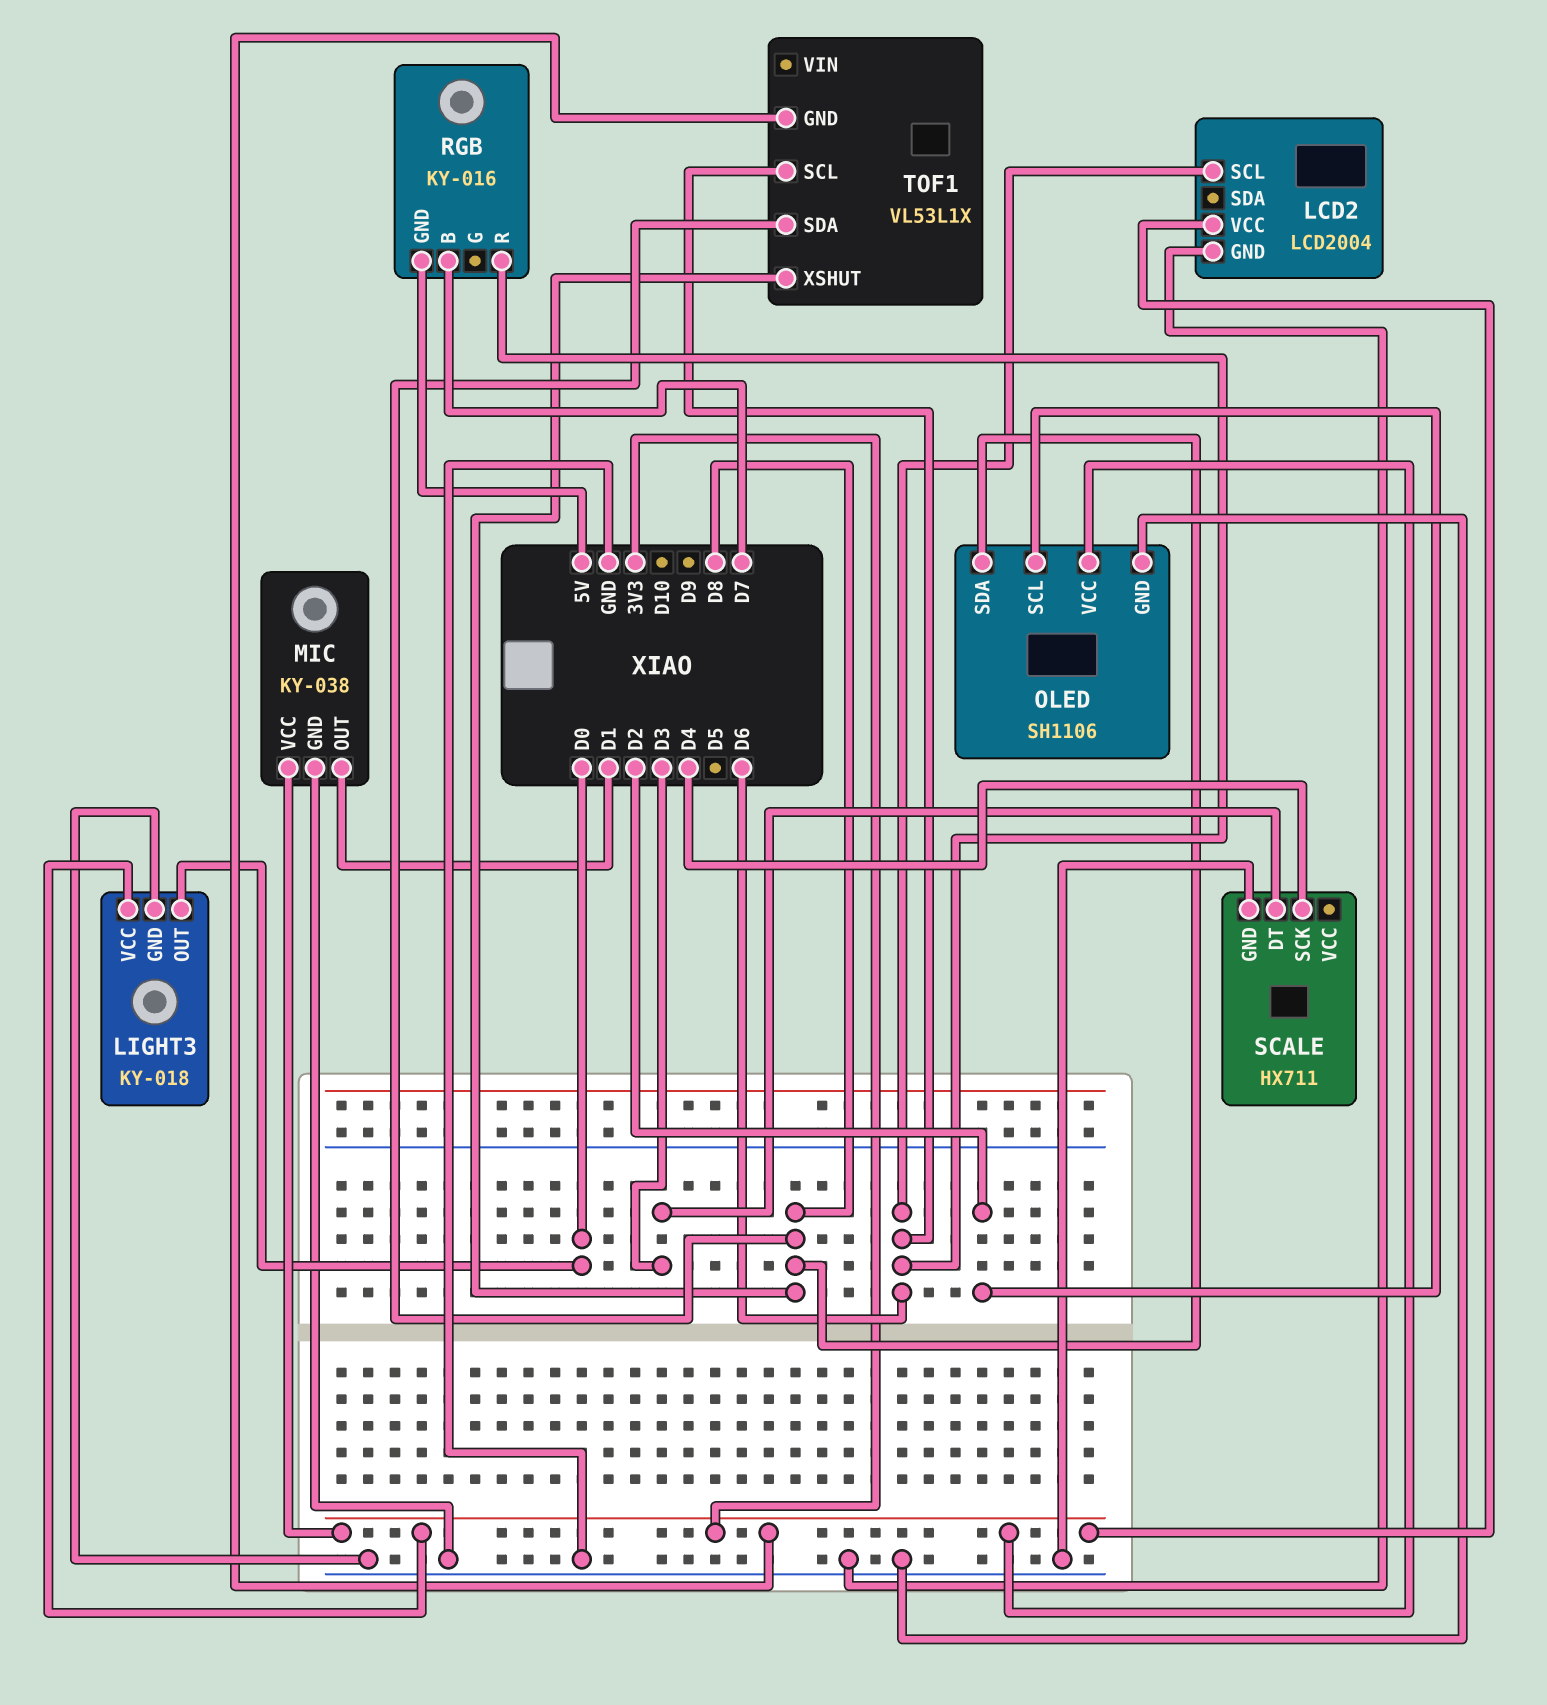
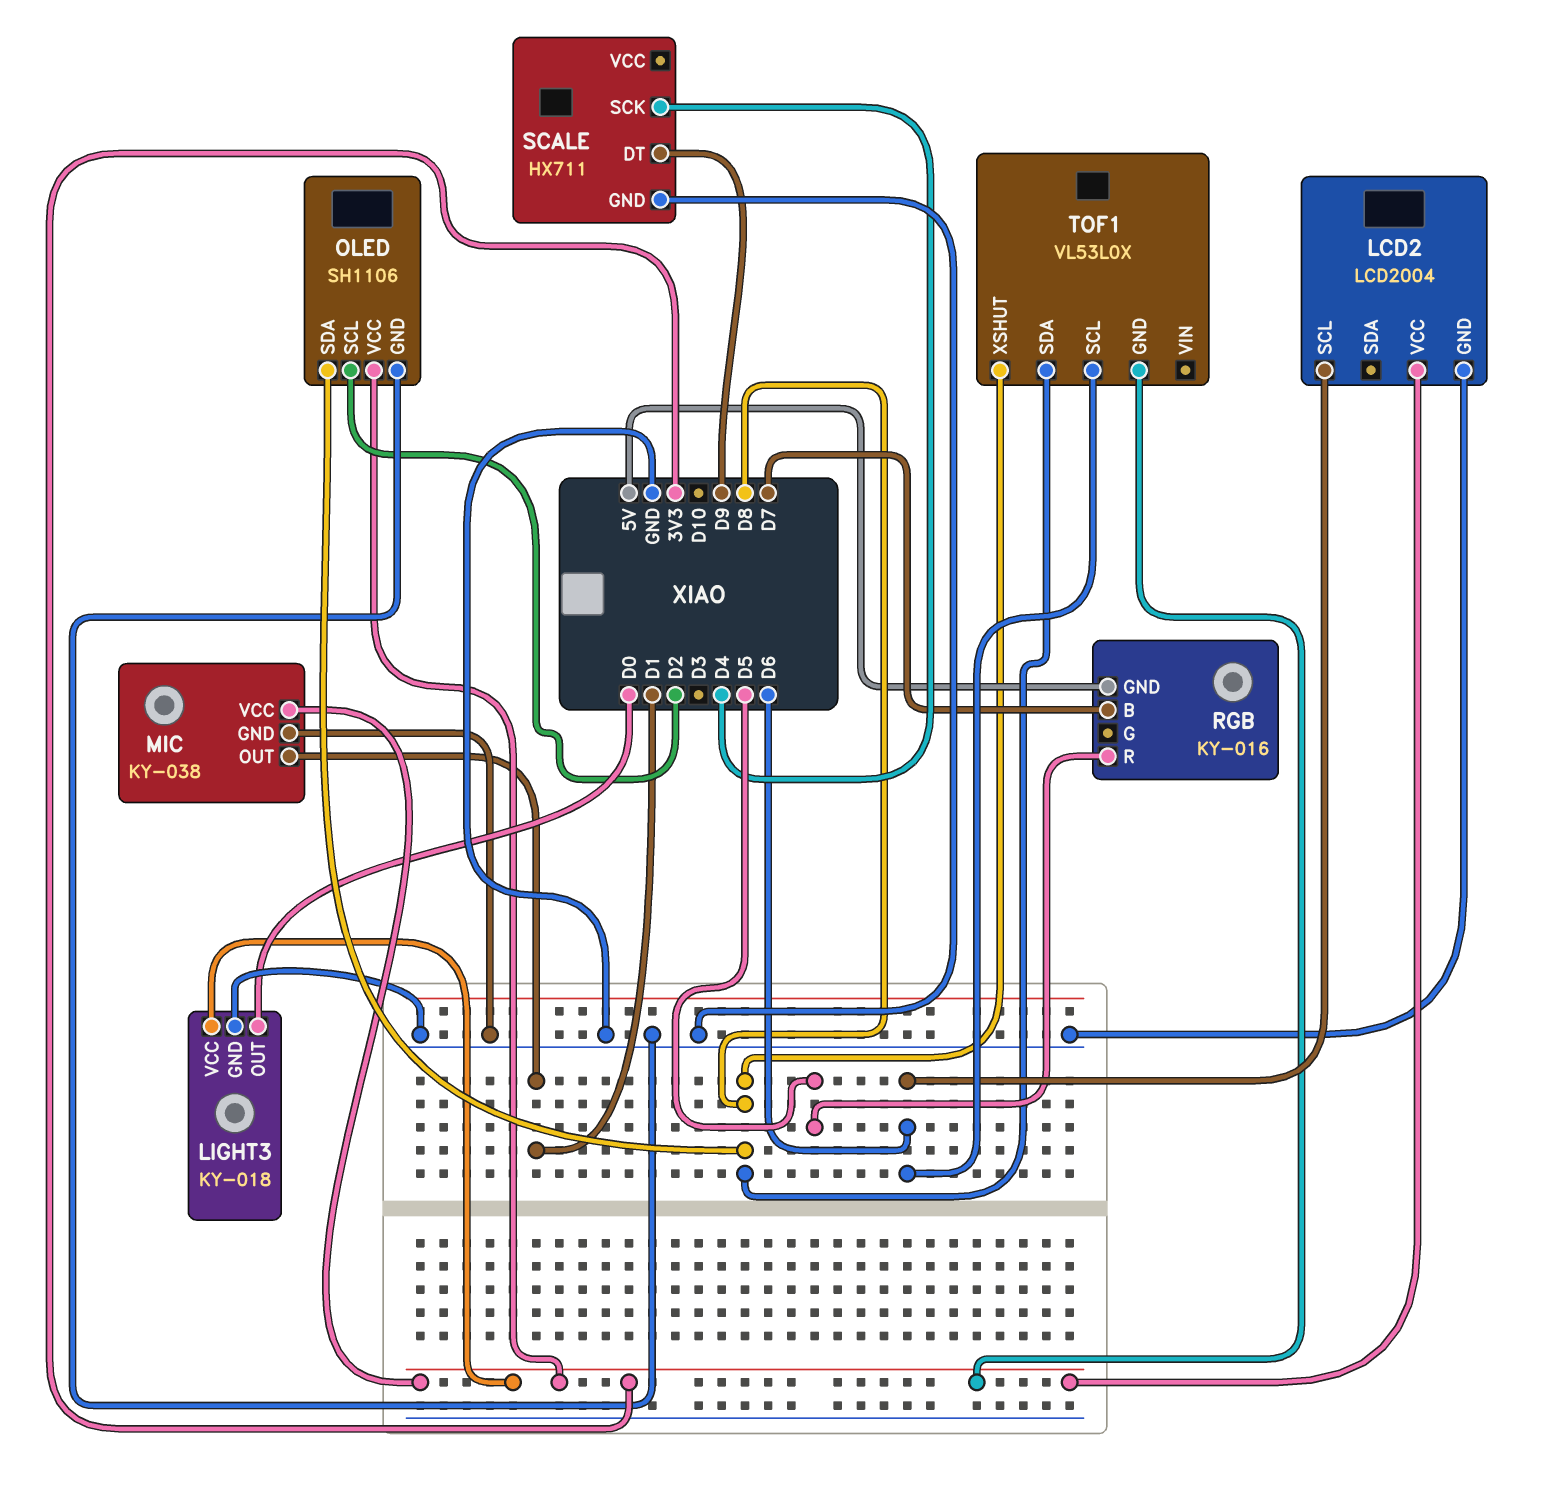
RGB pin R: D6 -> D5
SCALE pin DT: D3 -> D9
TOF1: VL53L1X -> VL53L0X

